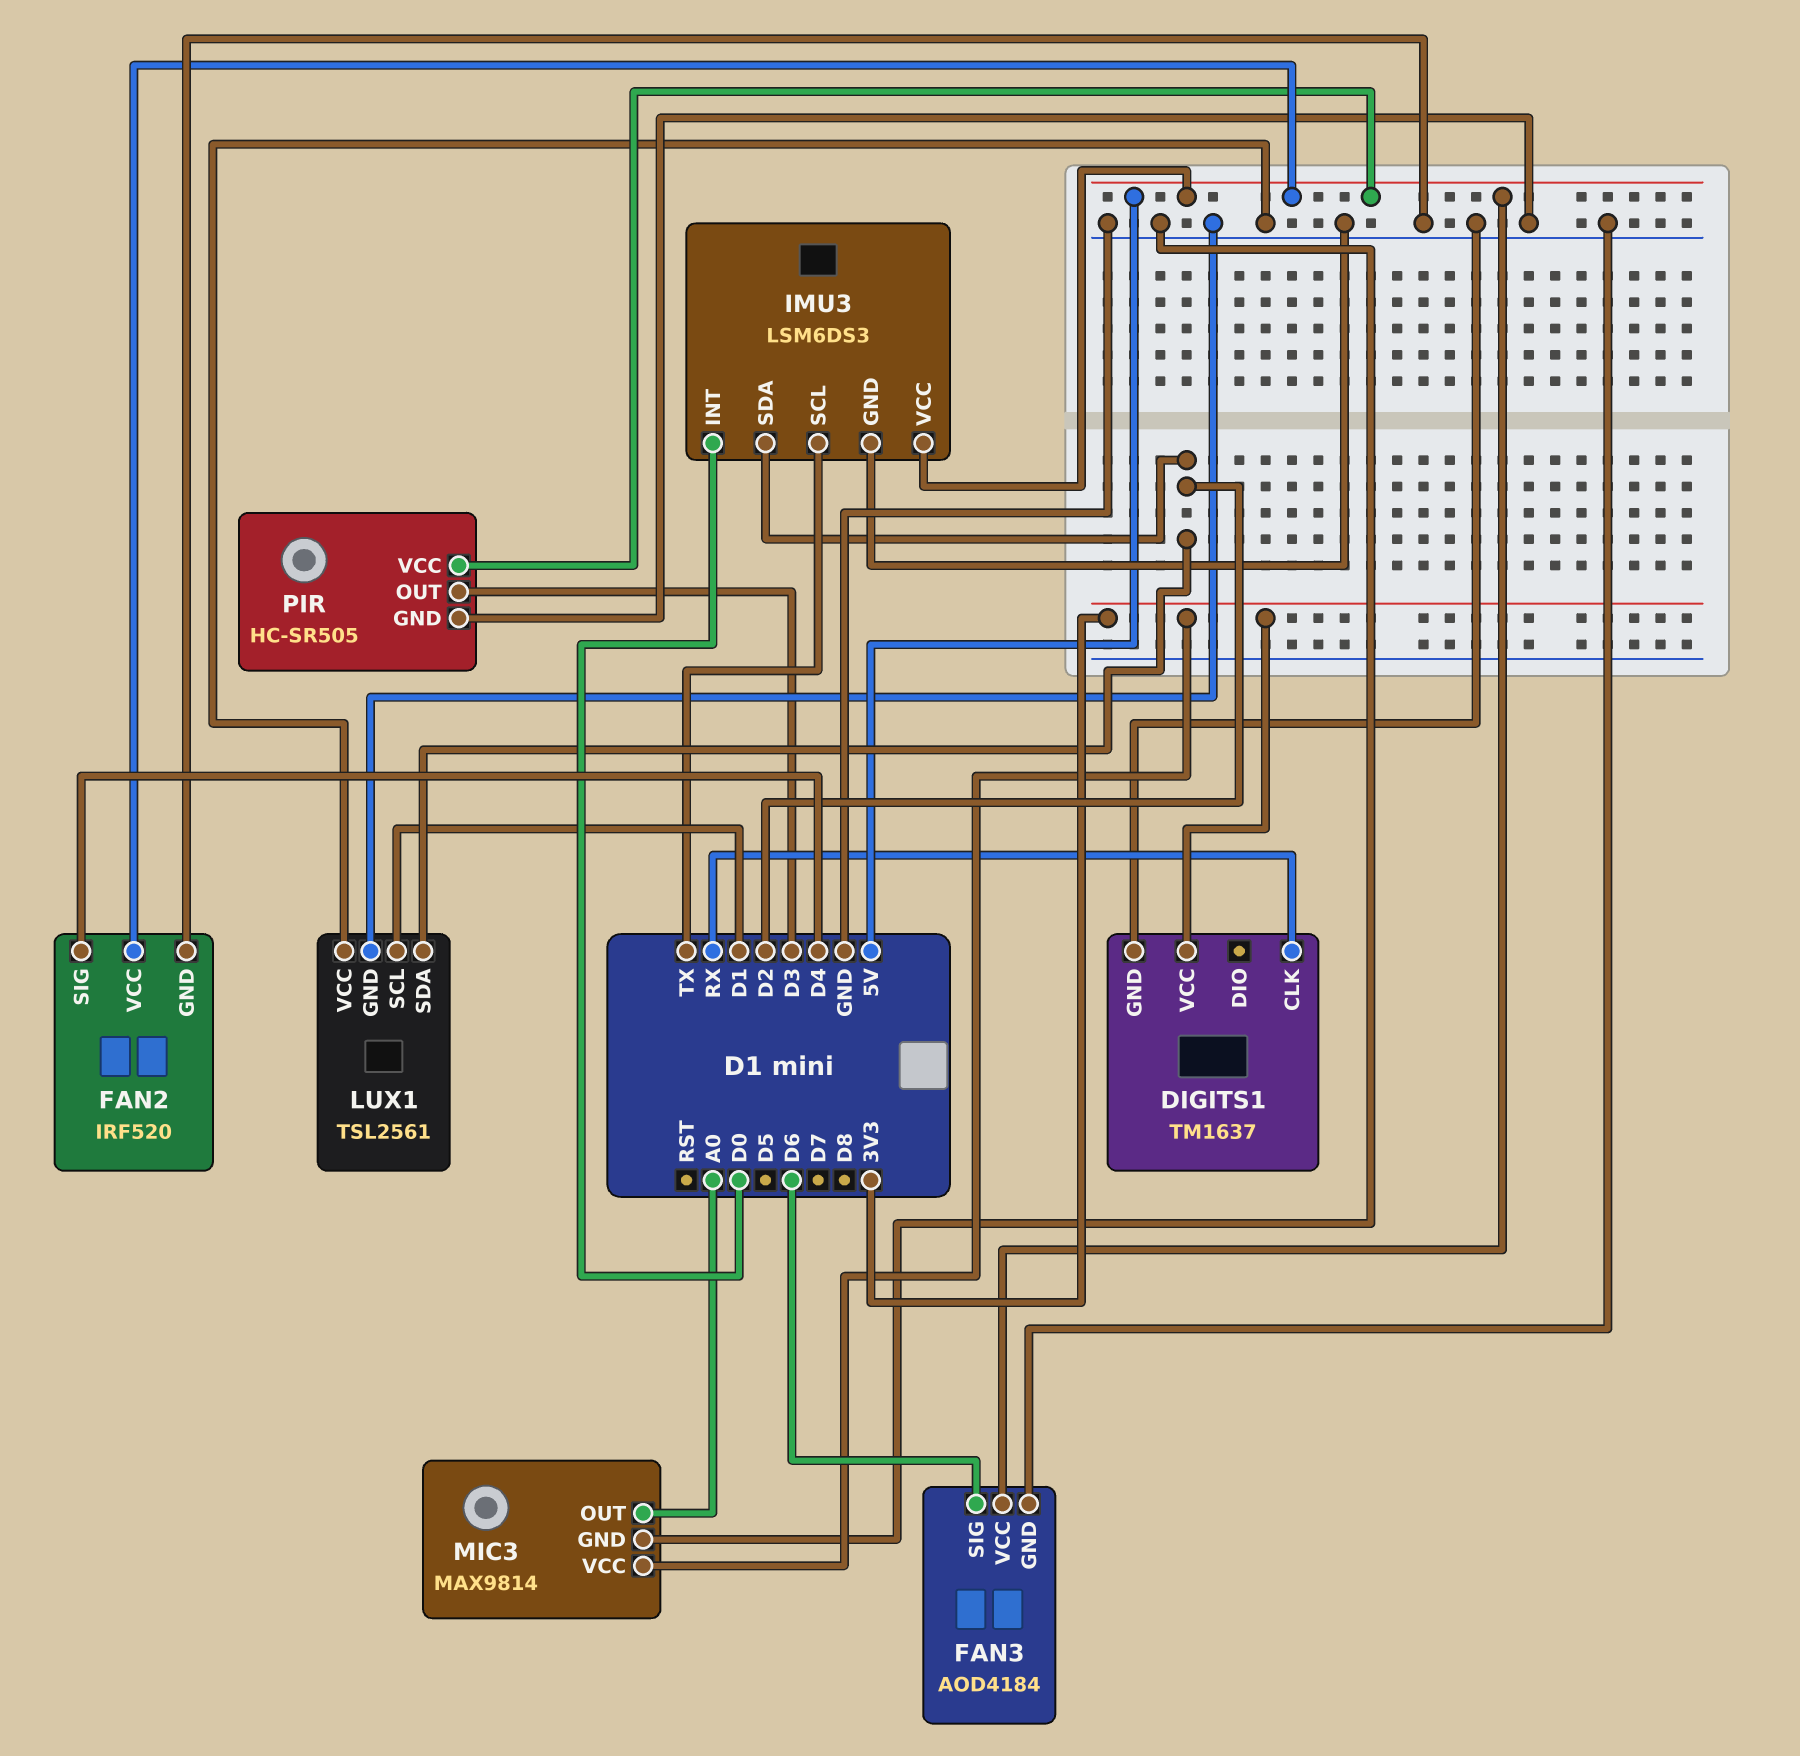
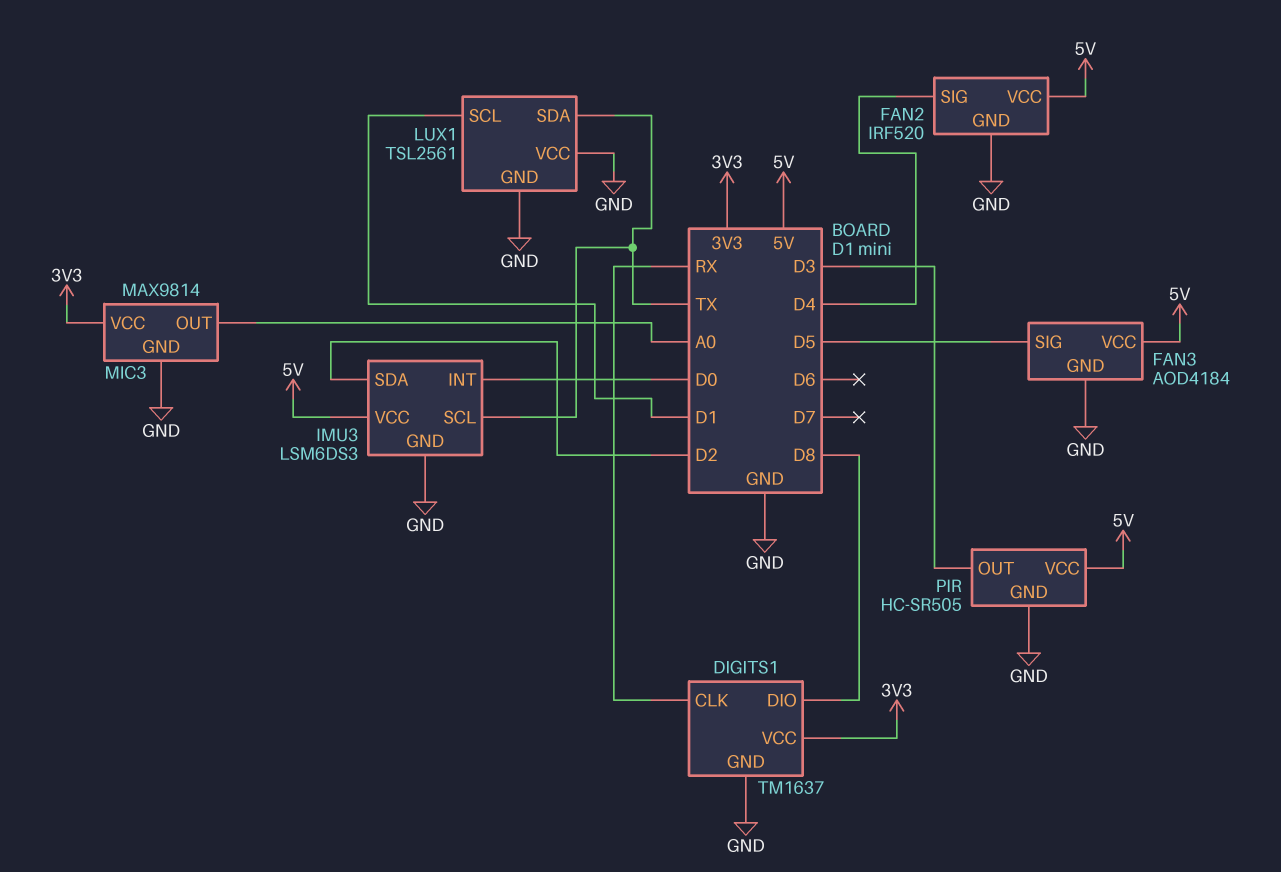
DIGITS1 pin DIO: none -> D8
FAN3 pin SIG: D6 -> D5
LUX1 pin SDA: D2 -> TX

